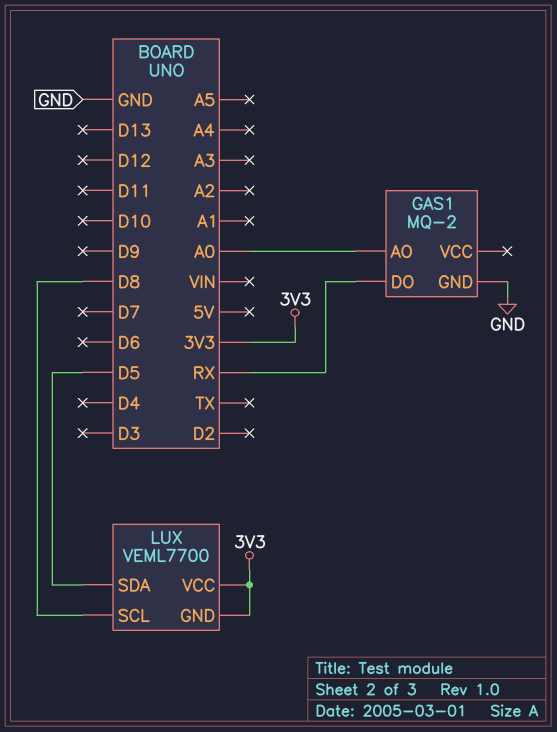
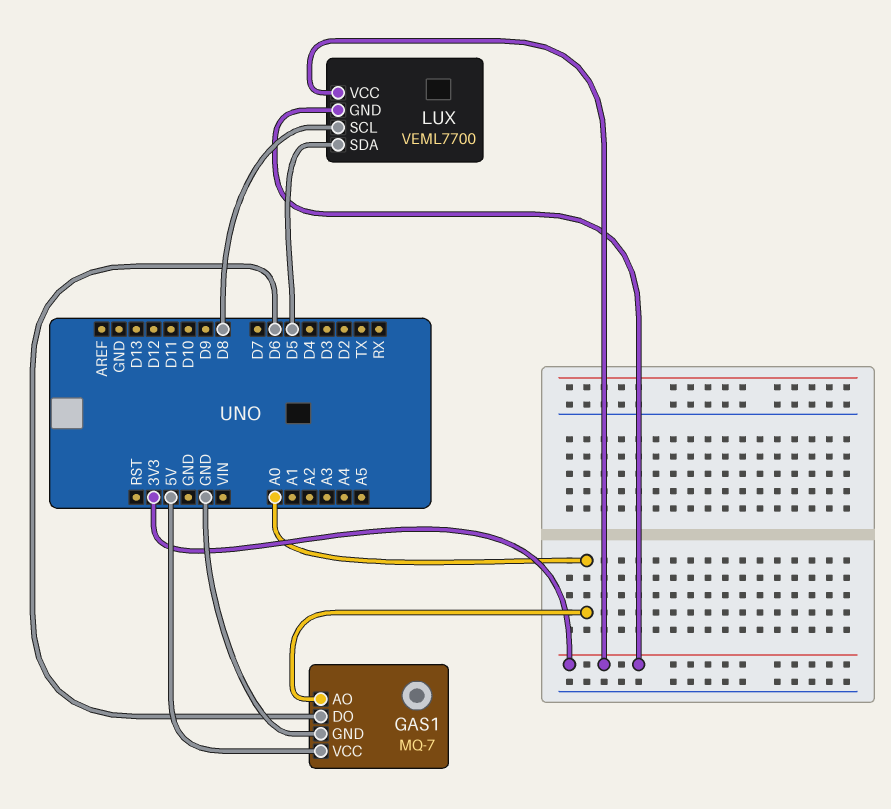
GAS1: MQ-2 -> MQ-7
GAS1 pin DO: RX -> D6
GAS1 pin VCC: none -> 5V

